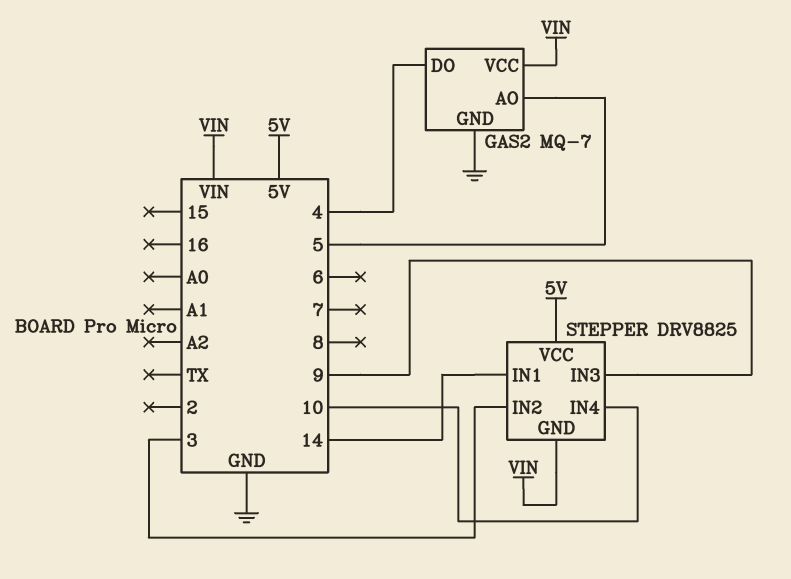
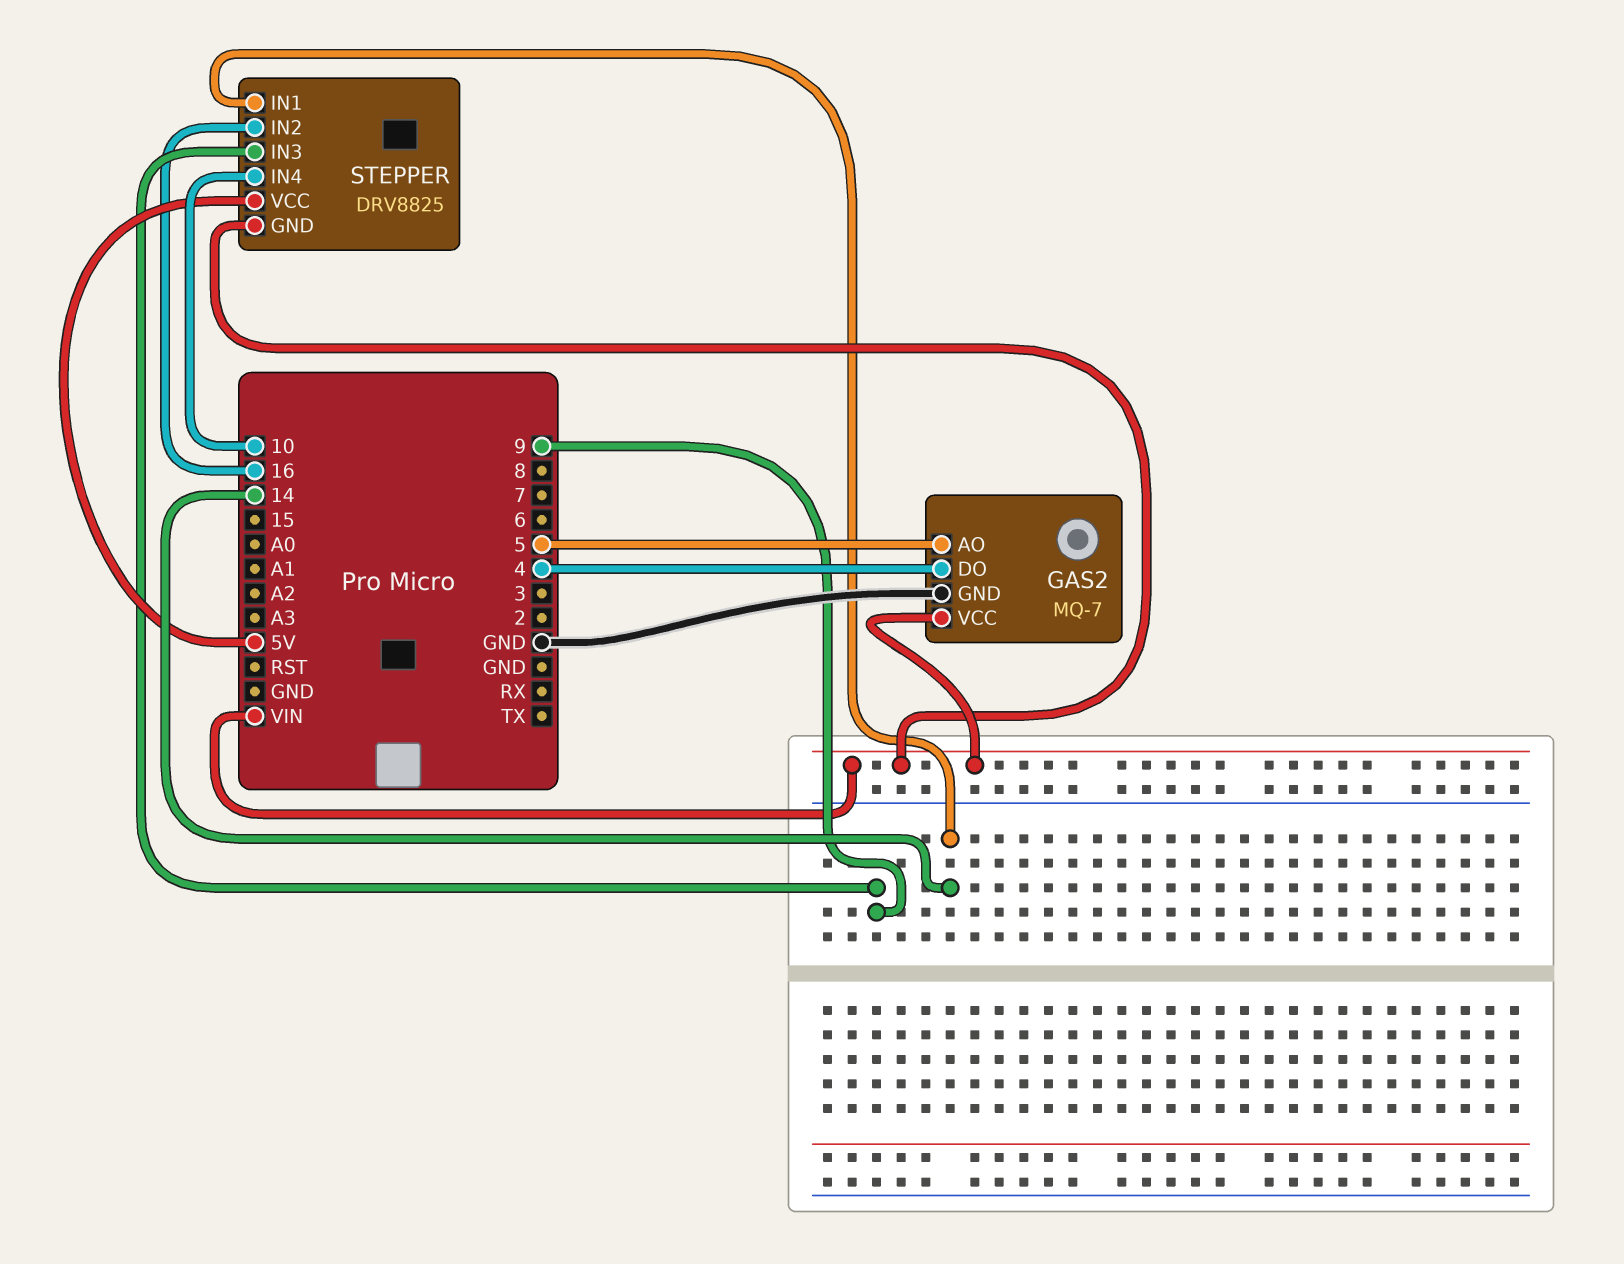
STEPPER pin IN2: 3 -> 16

